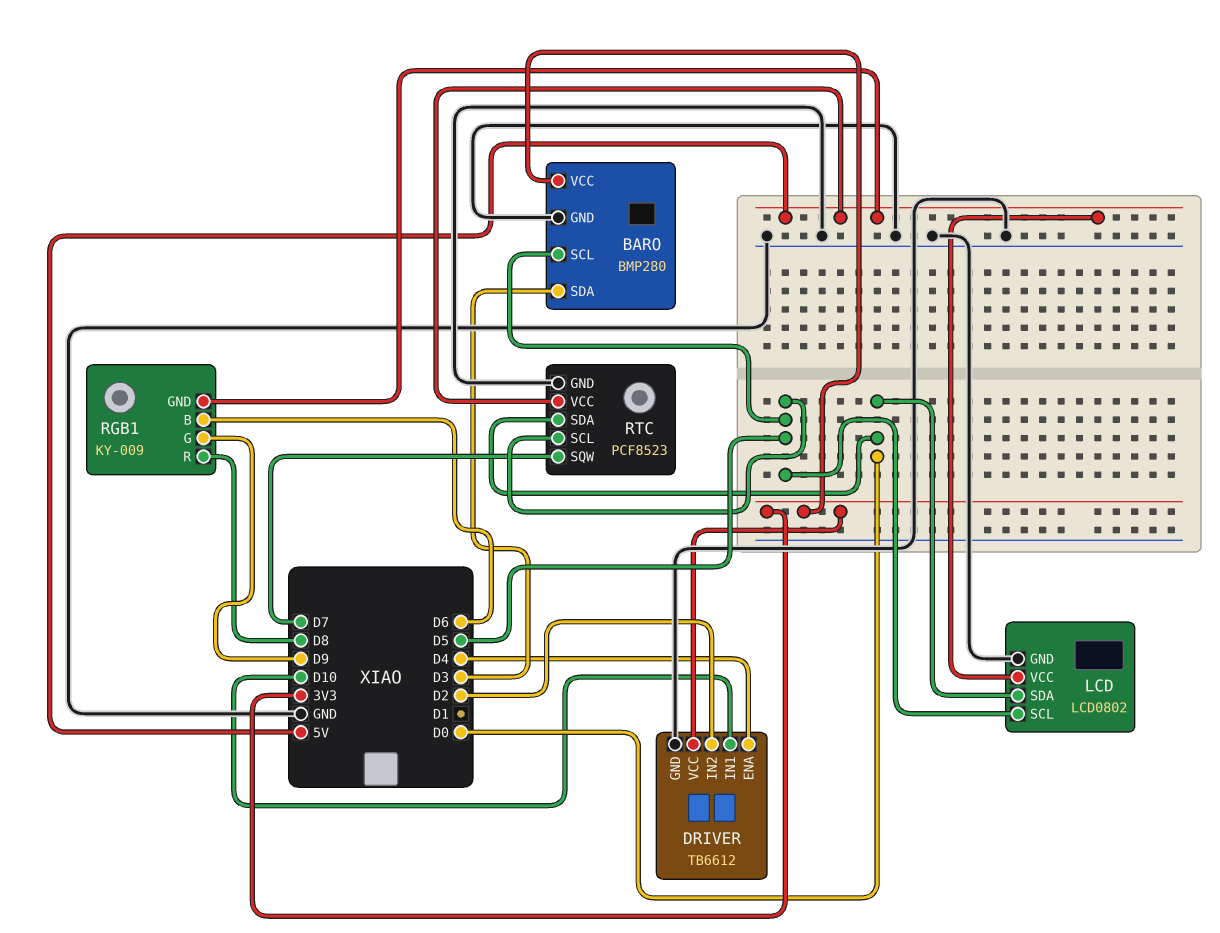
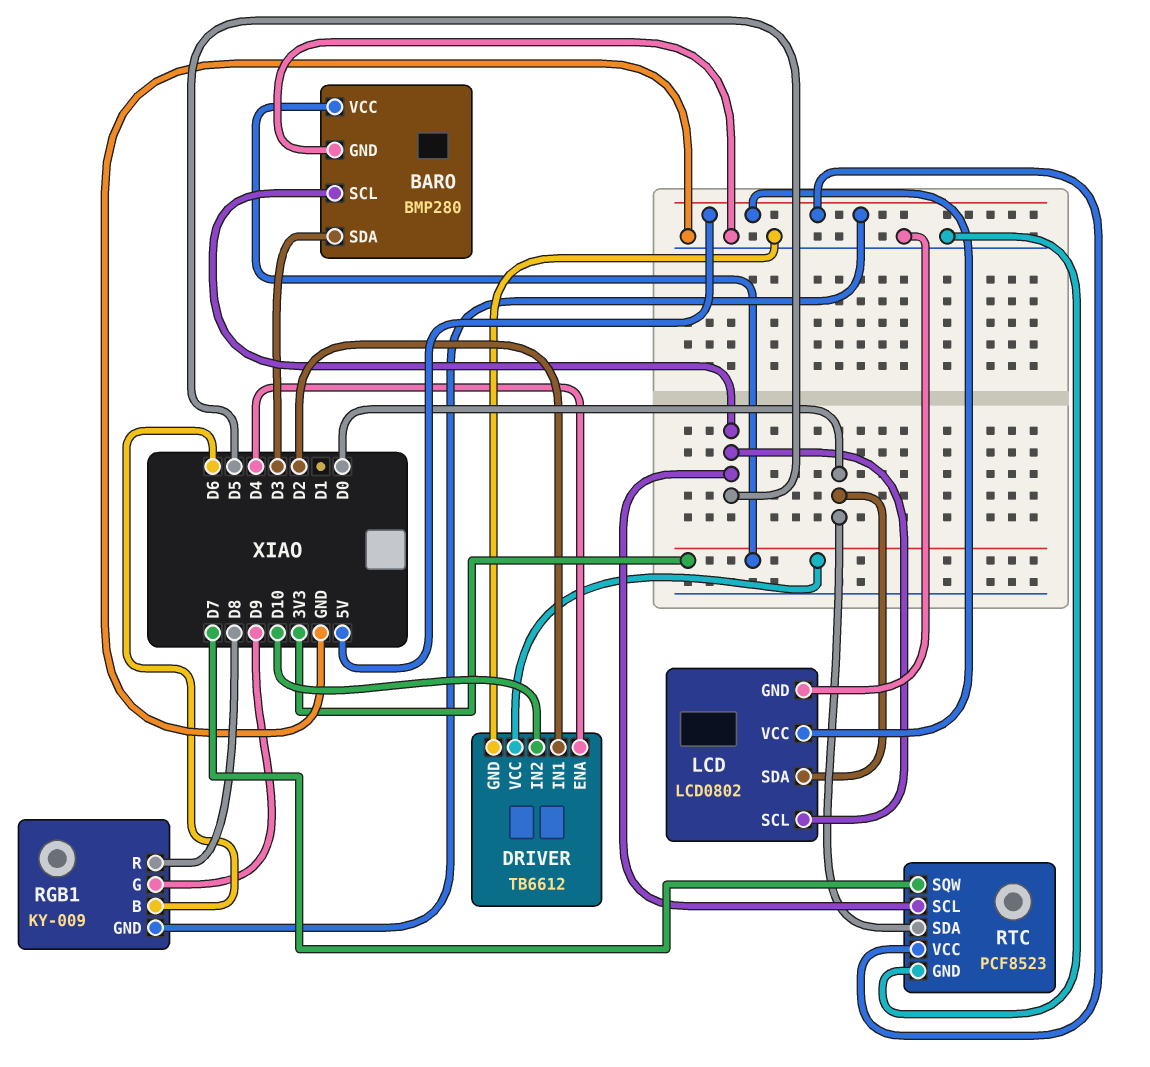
DRIVER pin IN1: D10 -> D2
DRIVER pin IN2: D2 -> D10

